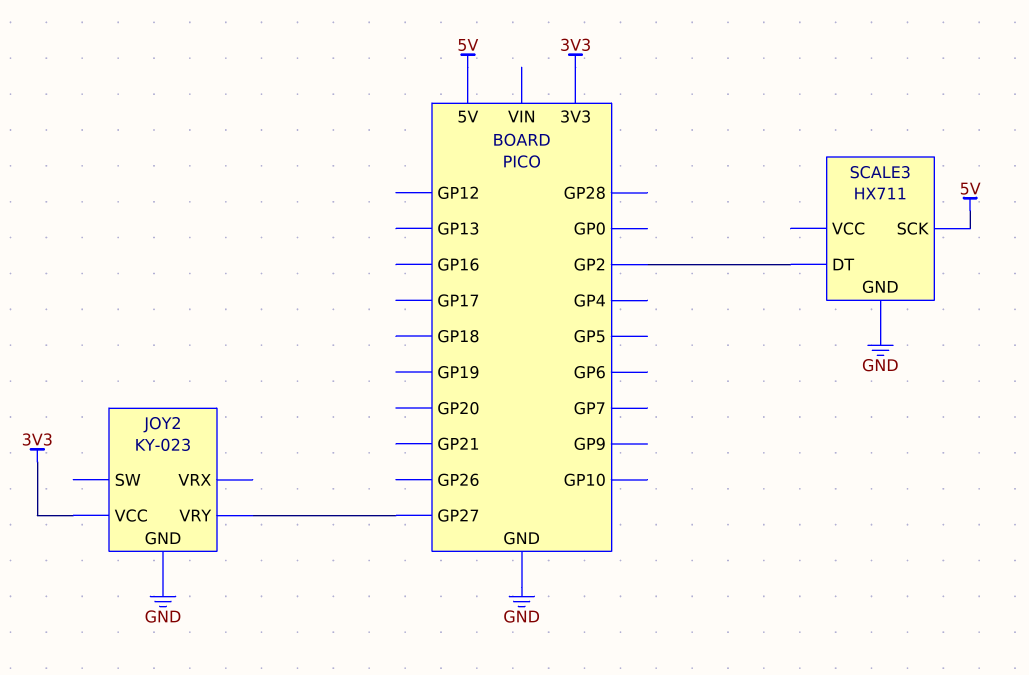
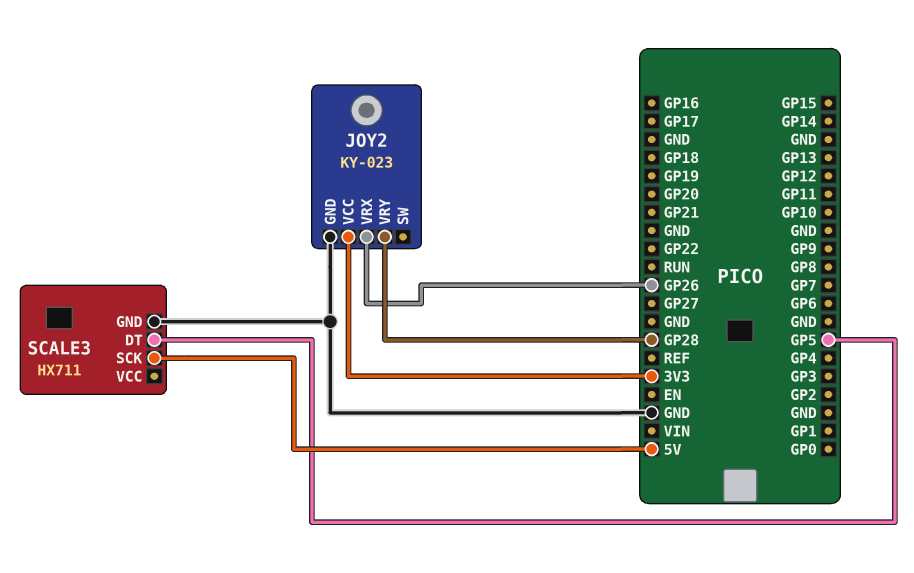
JOY2 pin VRX: none -> GP26
JOY2 pin VRY: GP27 -> GP28
SCALE3 pin DT: GP2 -> GP5

